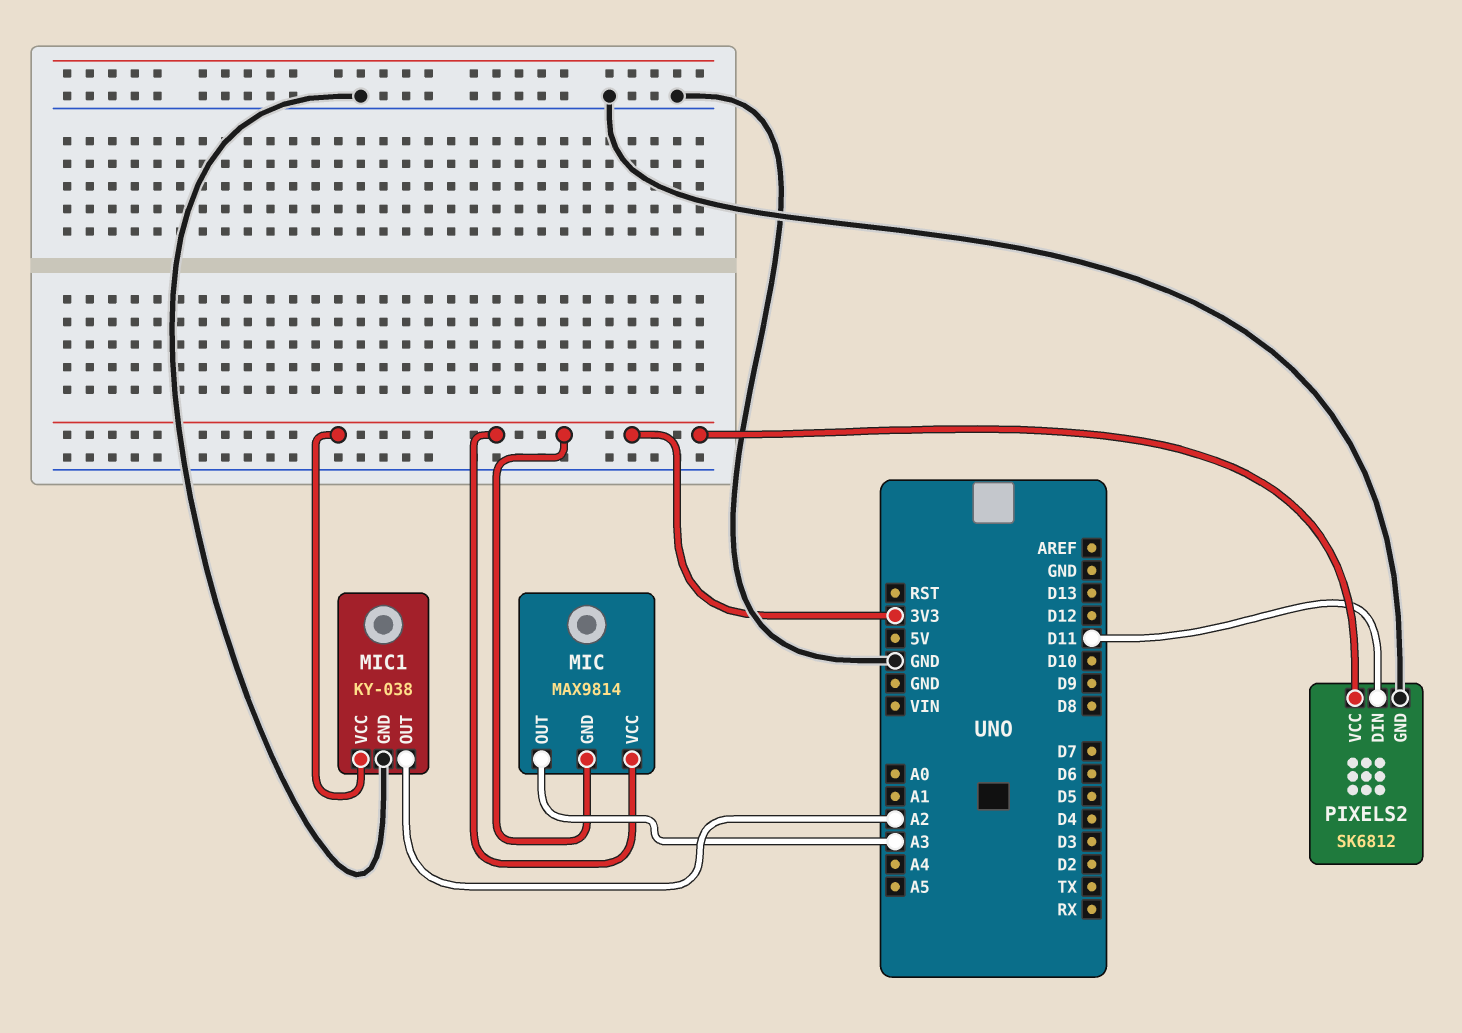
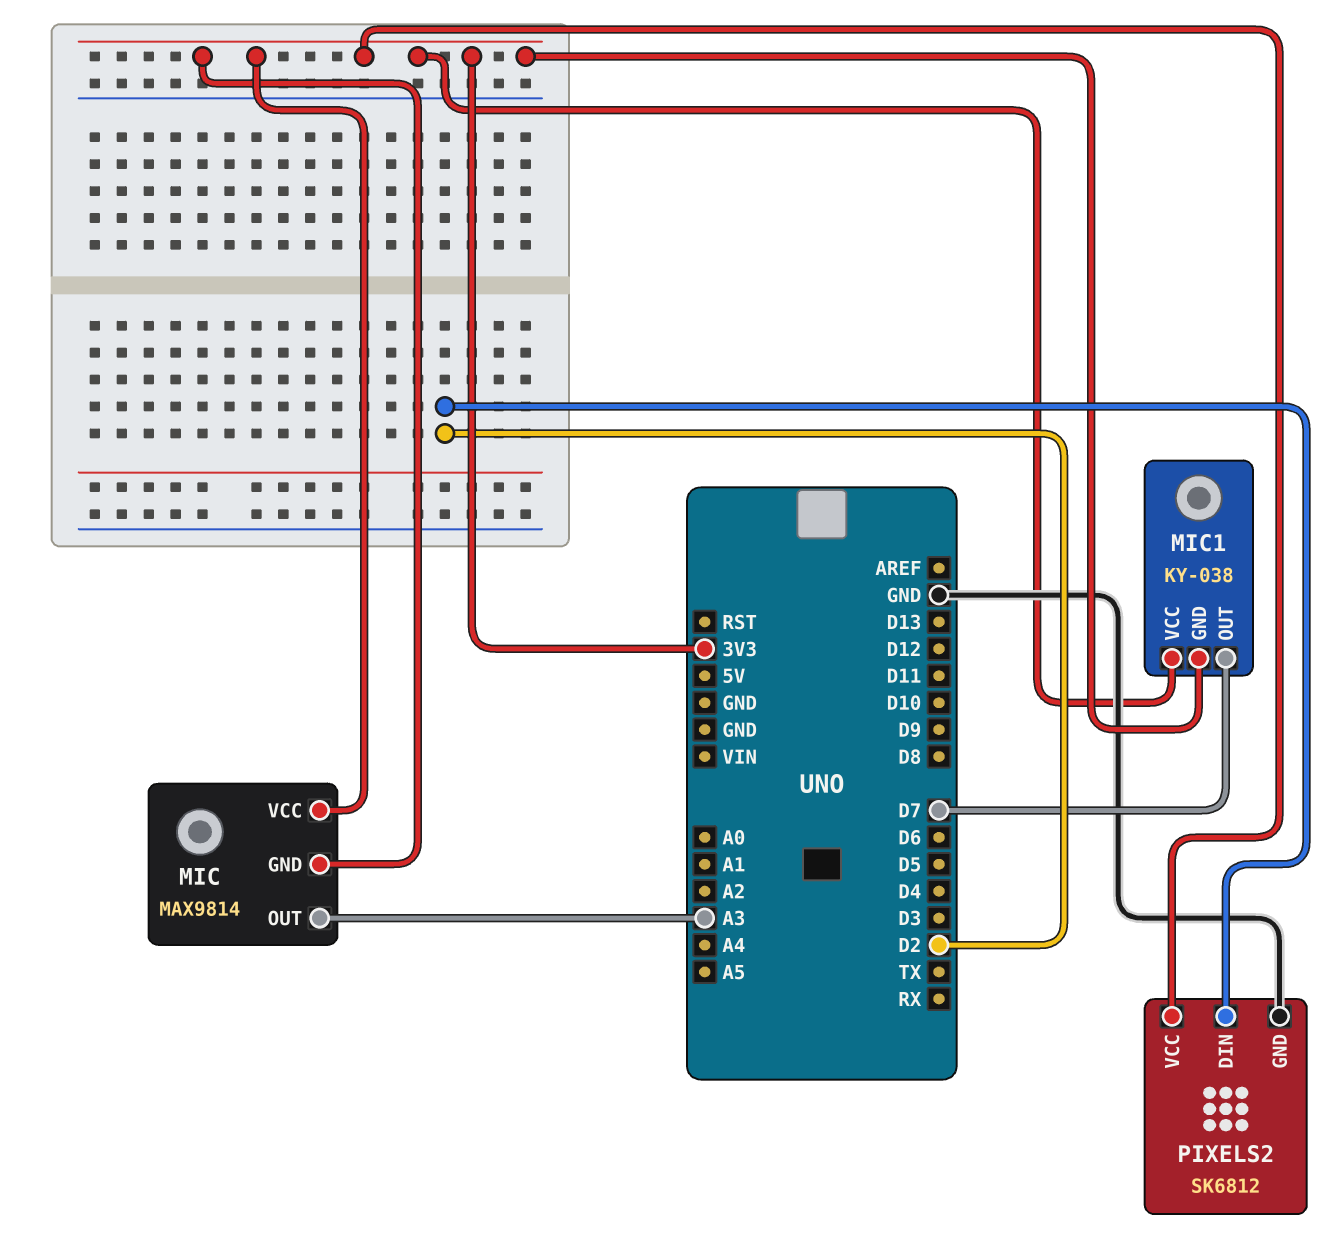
MIC1 pin GND: GND -> 3V3
MIC1 pin OUT: A2 -> D7
PIXELS2 pin DIN: D11 -> D2

